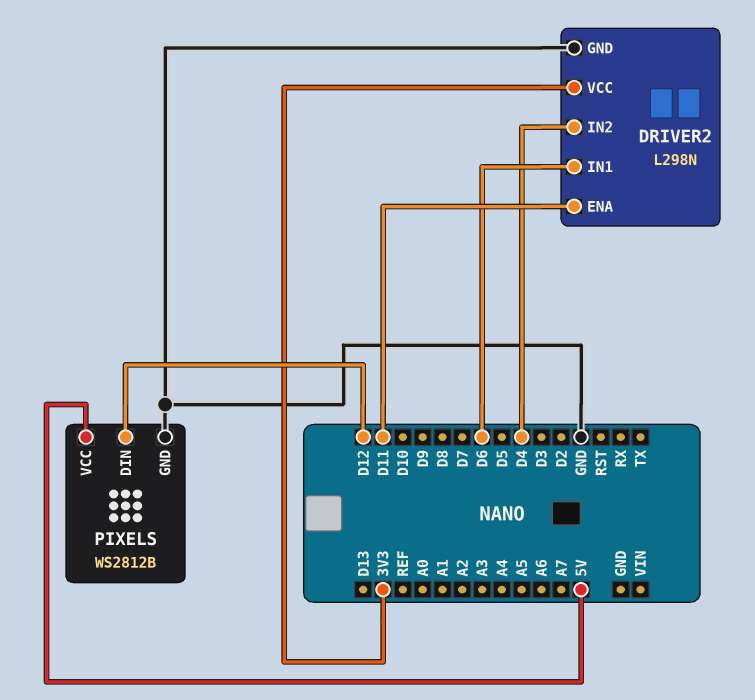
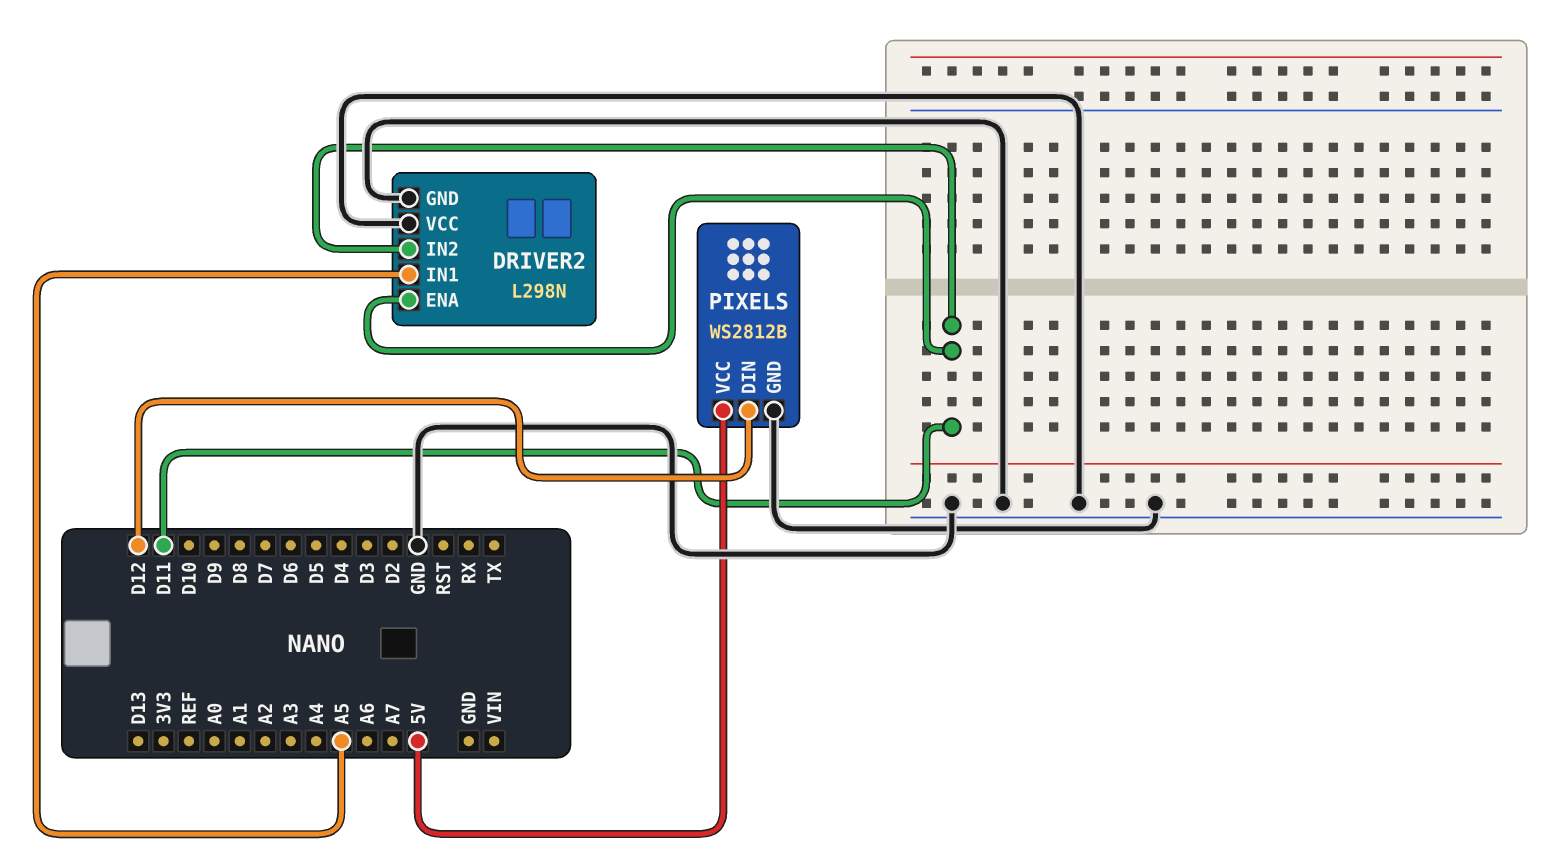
DRIVER2 pin IN1: D6 -> A5
DRIVER2 pin IN2: D4 -> D11
DRIVER2 pin VCC: 3V3 -> GND

